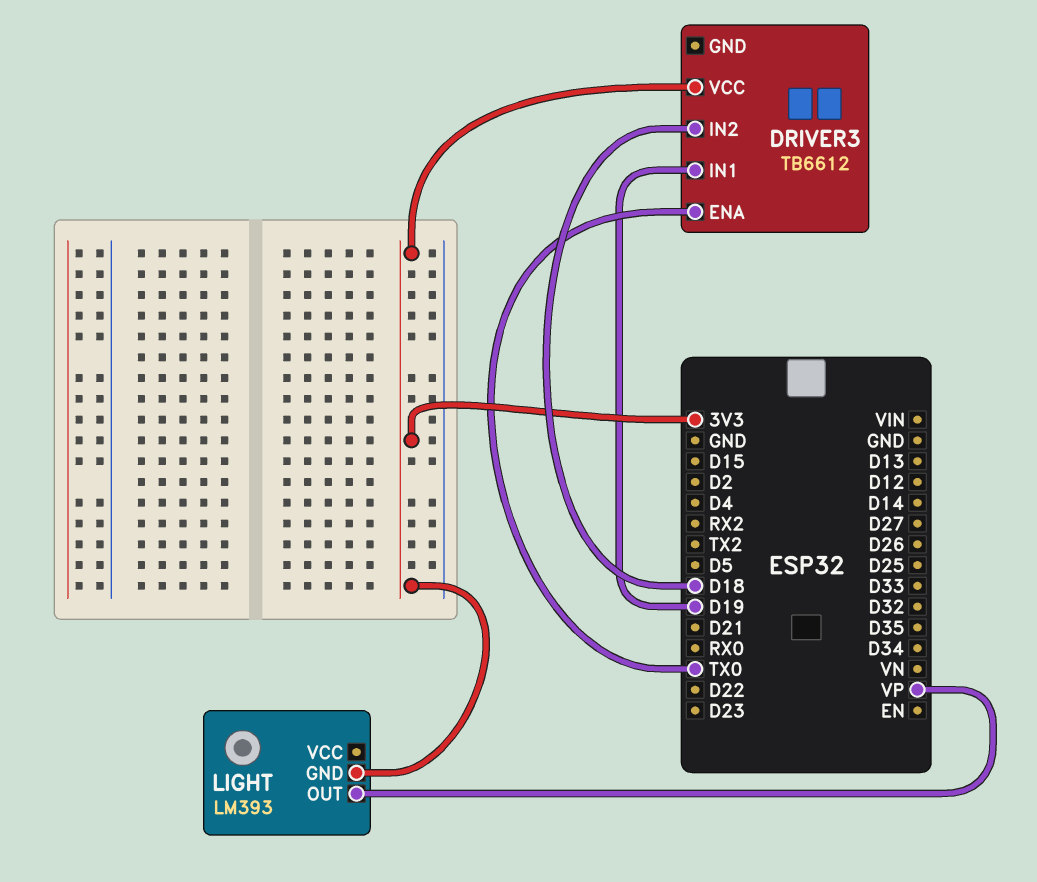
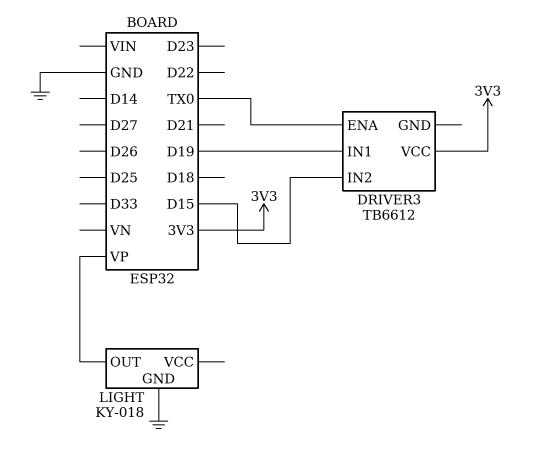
DRIVER3 pin IN2: D18 -> D15
LIGHT: LM393 -> KY-018
LIGHT pin GND: 3V3 -> GND

